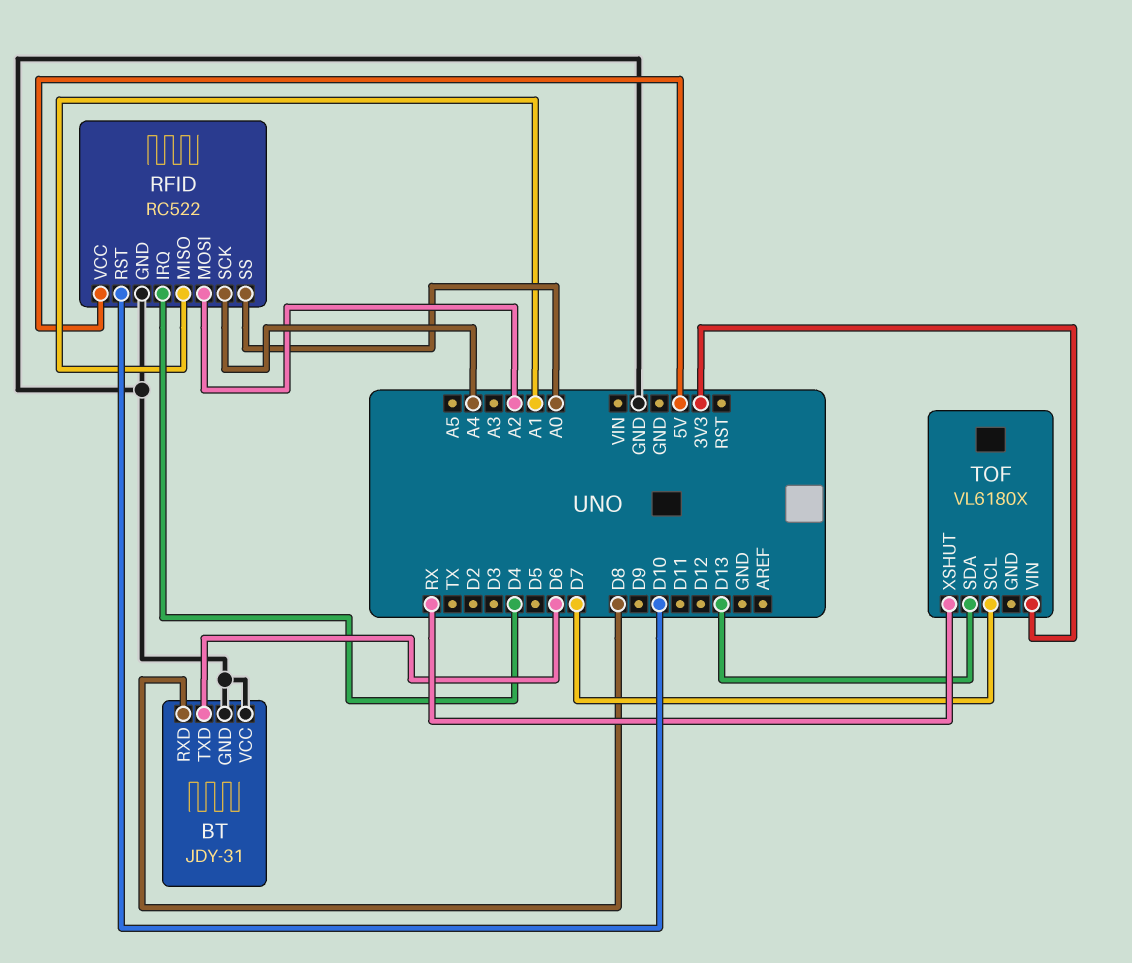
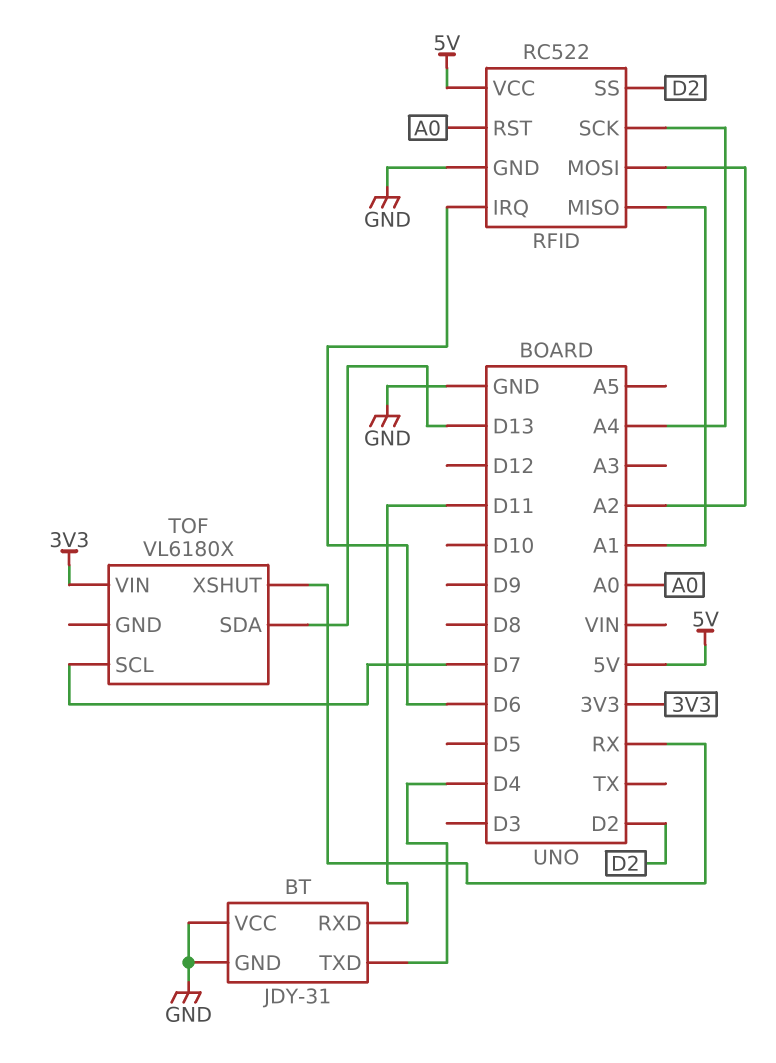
BT pin RXD: D8 -> D11
BT pin TXD: D6 -> D4
RFID pin IRQ: D4 -> D6
RFID pin RST: D10 -> A0
RFID pin SS: A0 -> D2

